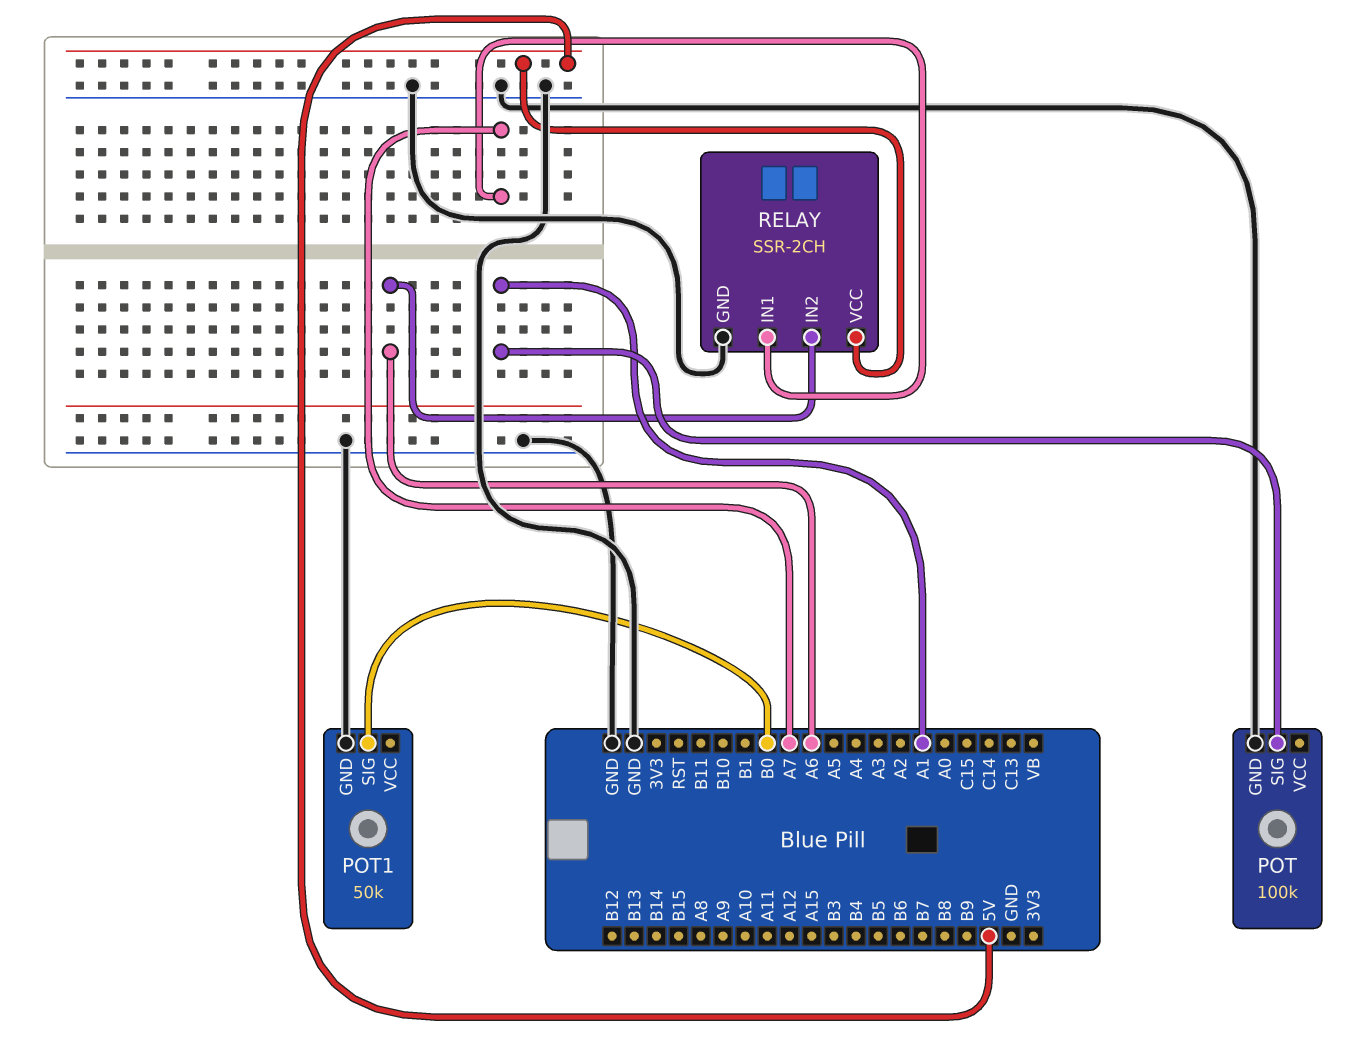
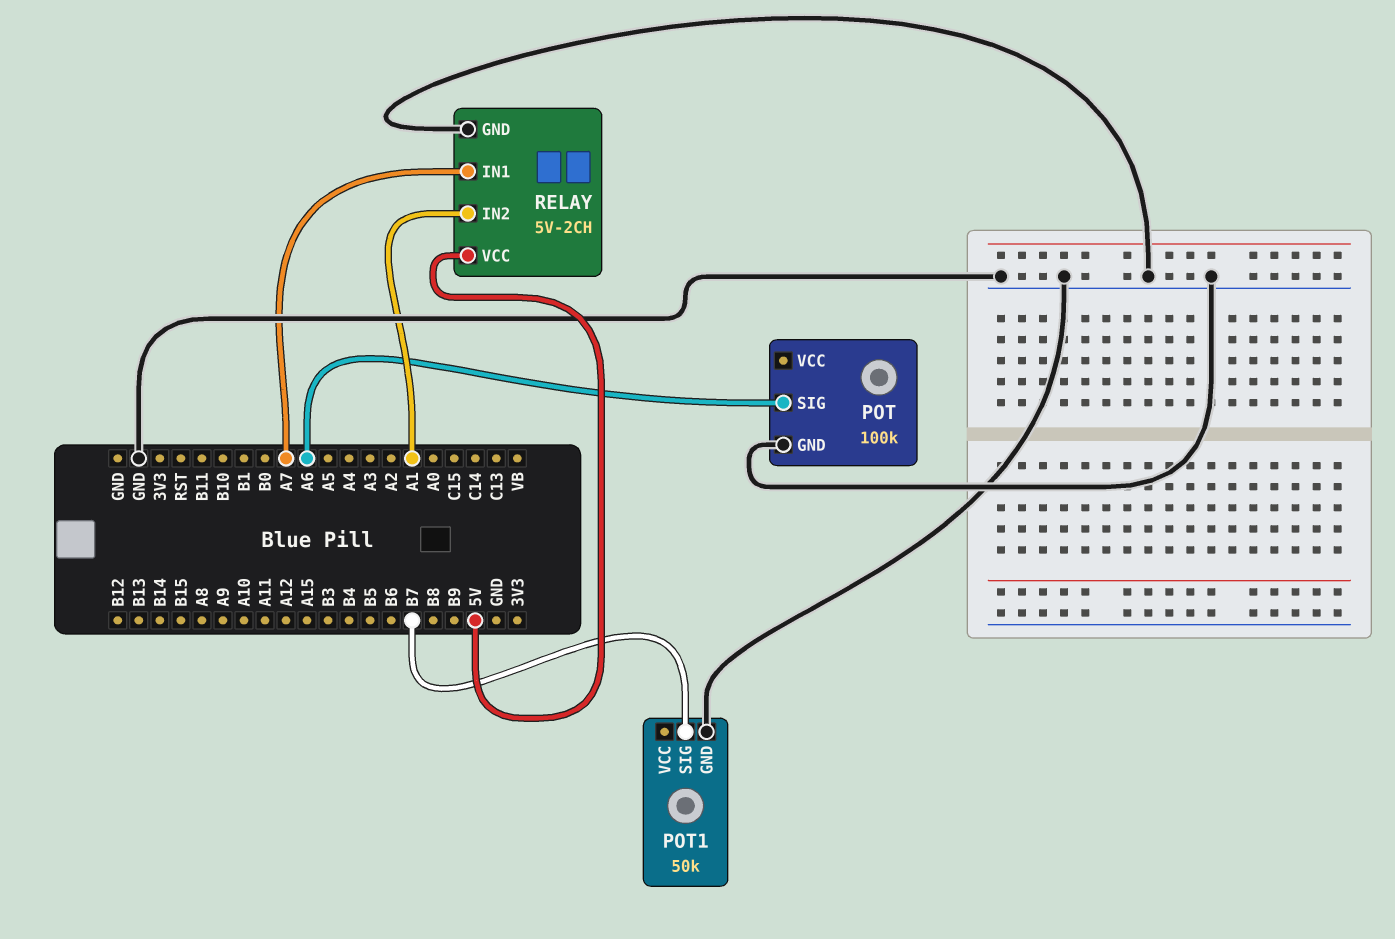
POT pin SIG: A1 -> A6
POT1 pin SIG: B0 -> B7
RELAY: SSR-2CH -> 5V-2CH
RELAY pin IN2: A6 -> A1

